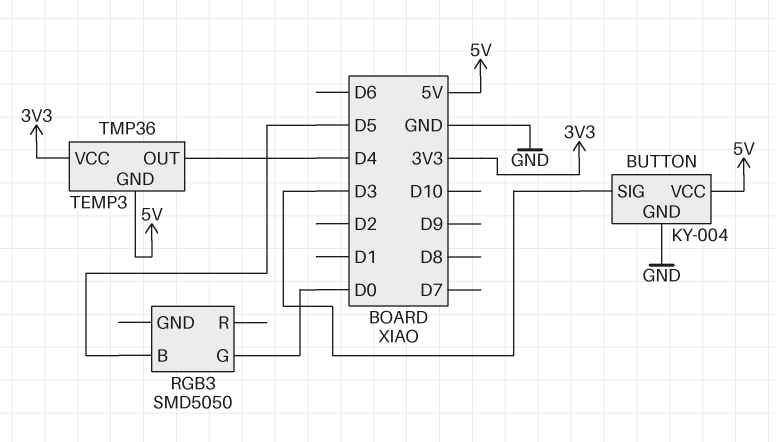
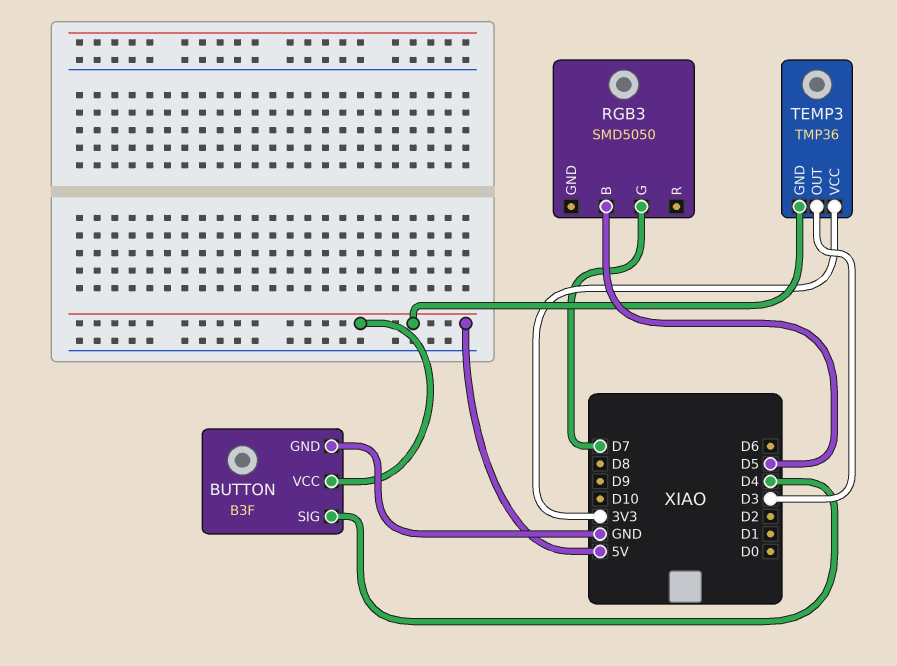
BUTTON: KY-004 -> B3F
BUTTON pin SIG: D3 -> D4
RGB3 pin G: D0 -> D7
TEMP3 pin OUT: D4 -> D3

